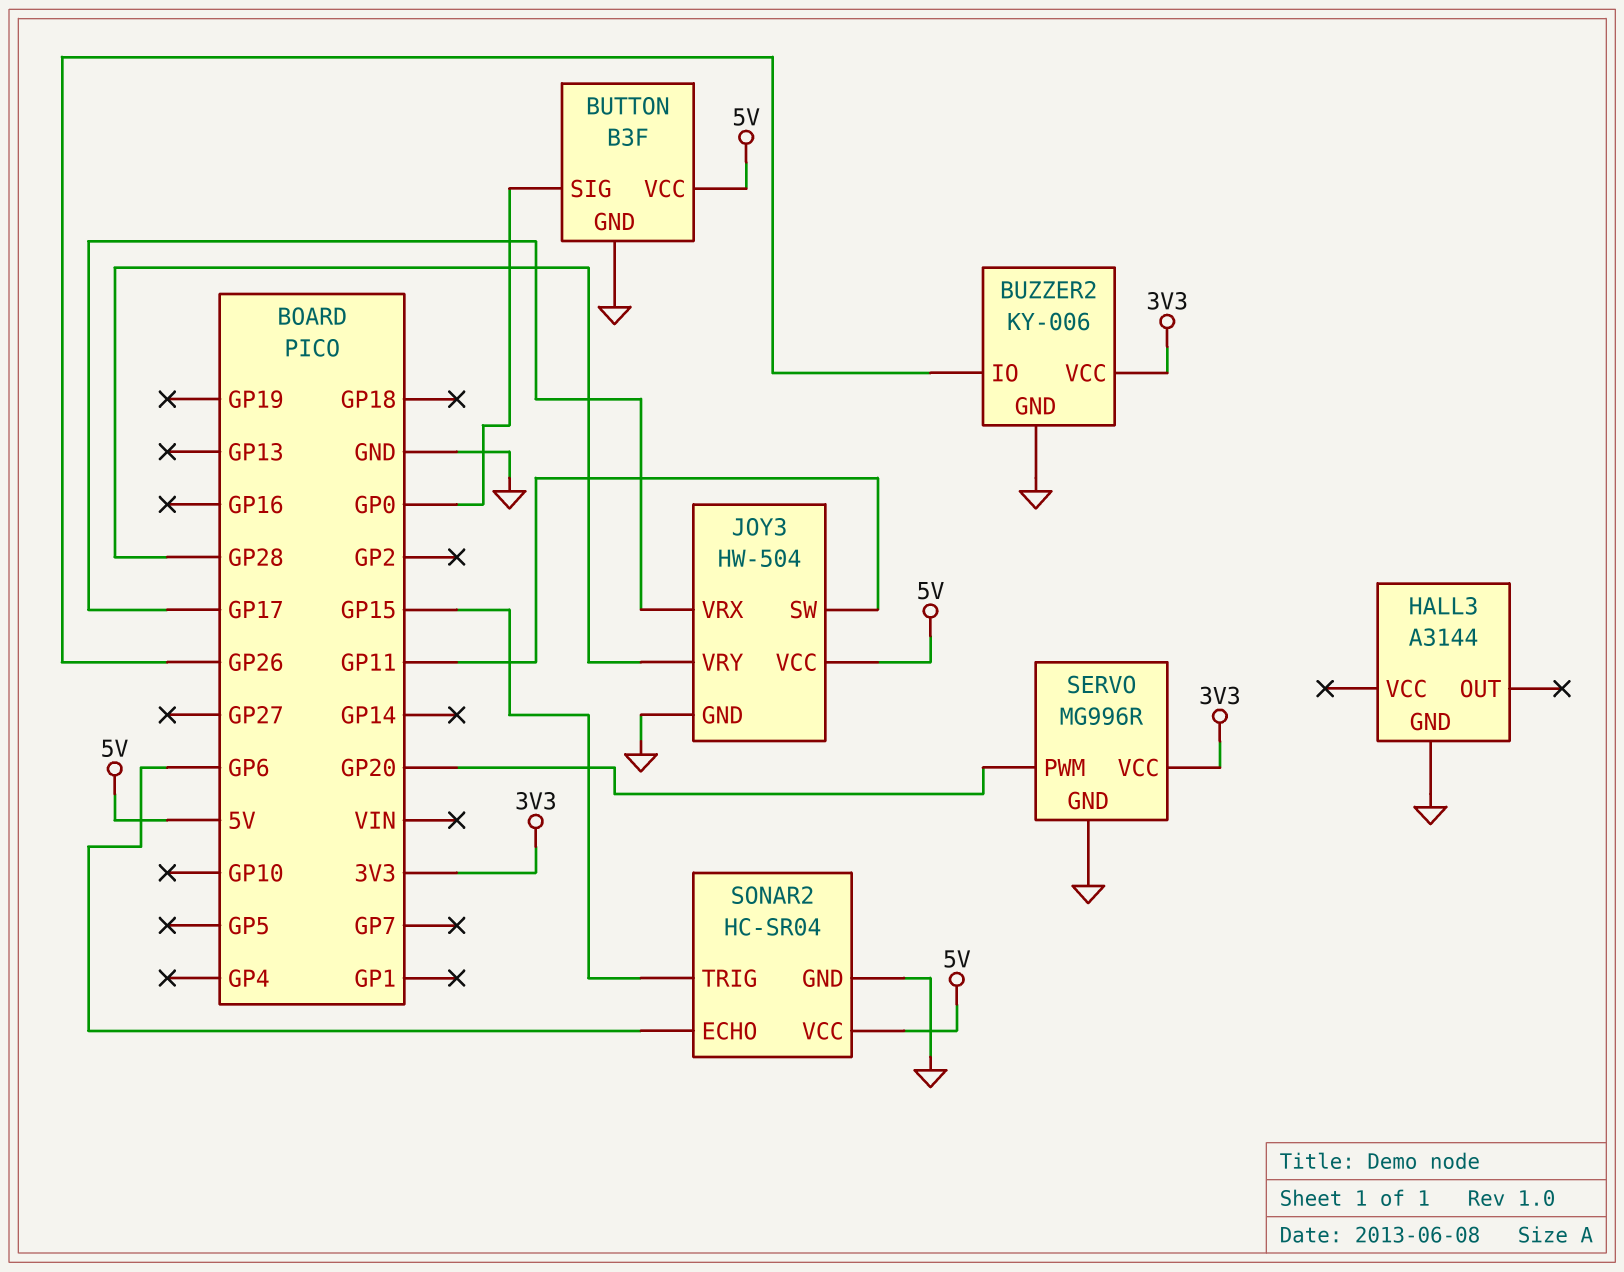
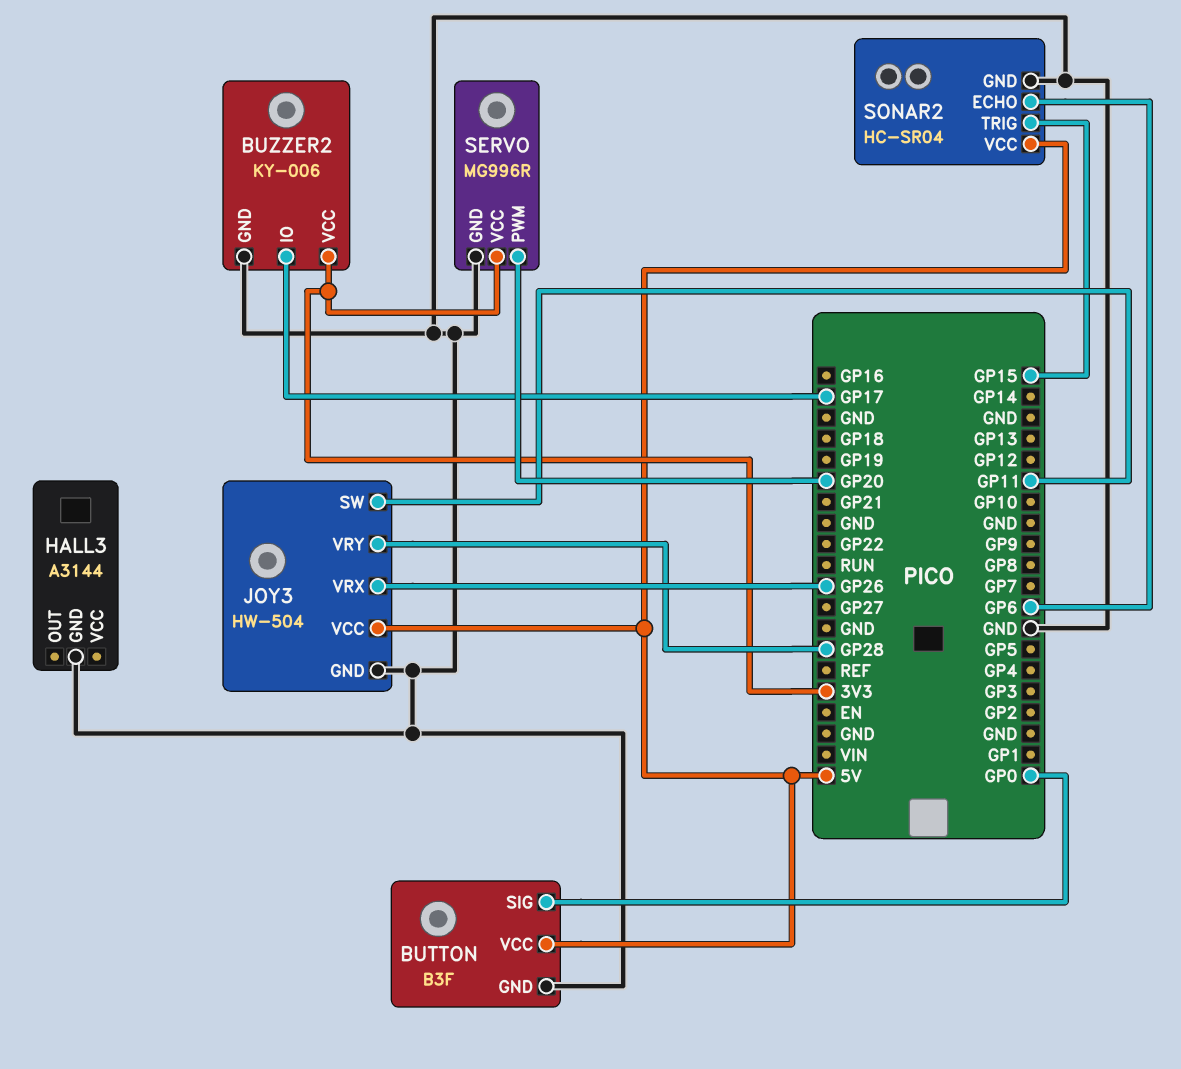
BUZZER2 pin IO: GP26 -> GP17
JOY3 pin VRX: GP17 -> GP26

